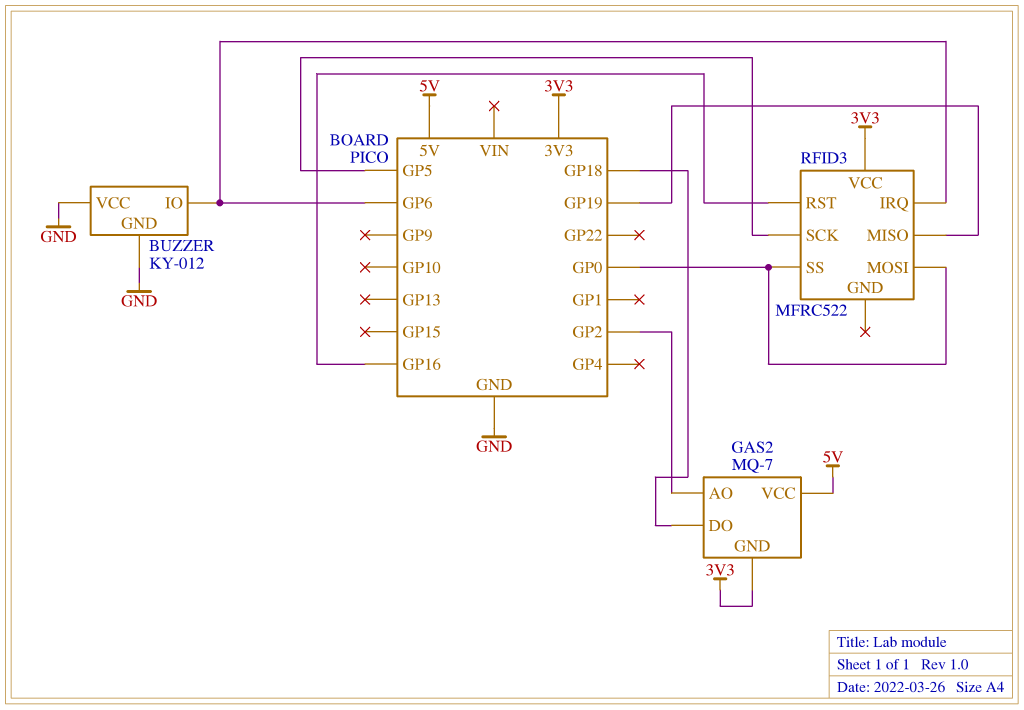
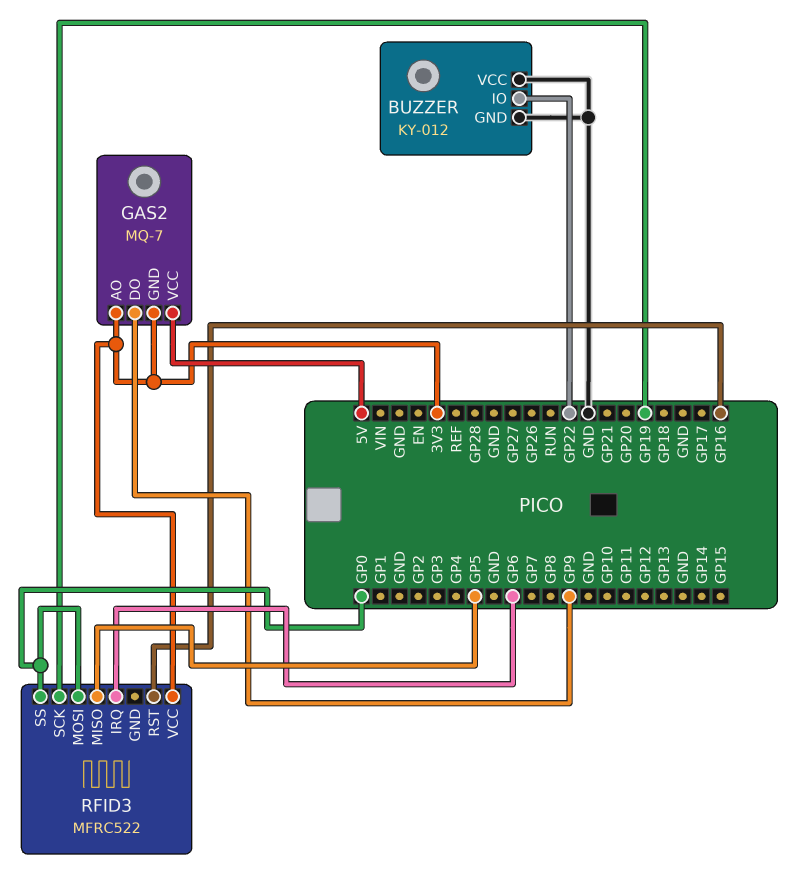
BUZZER pin IO: GP6 -> GP22
GAS2 pin AO: GP2 -> 3V3
GAS2 pin DO: GP18 -> GP9
RFID3 pin MISO: GP19 -> GP5
RFID3 pin SCK: GP5 -> GP19

